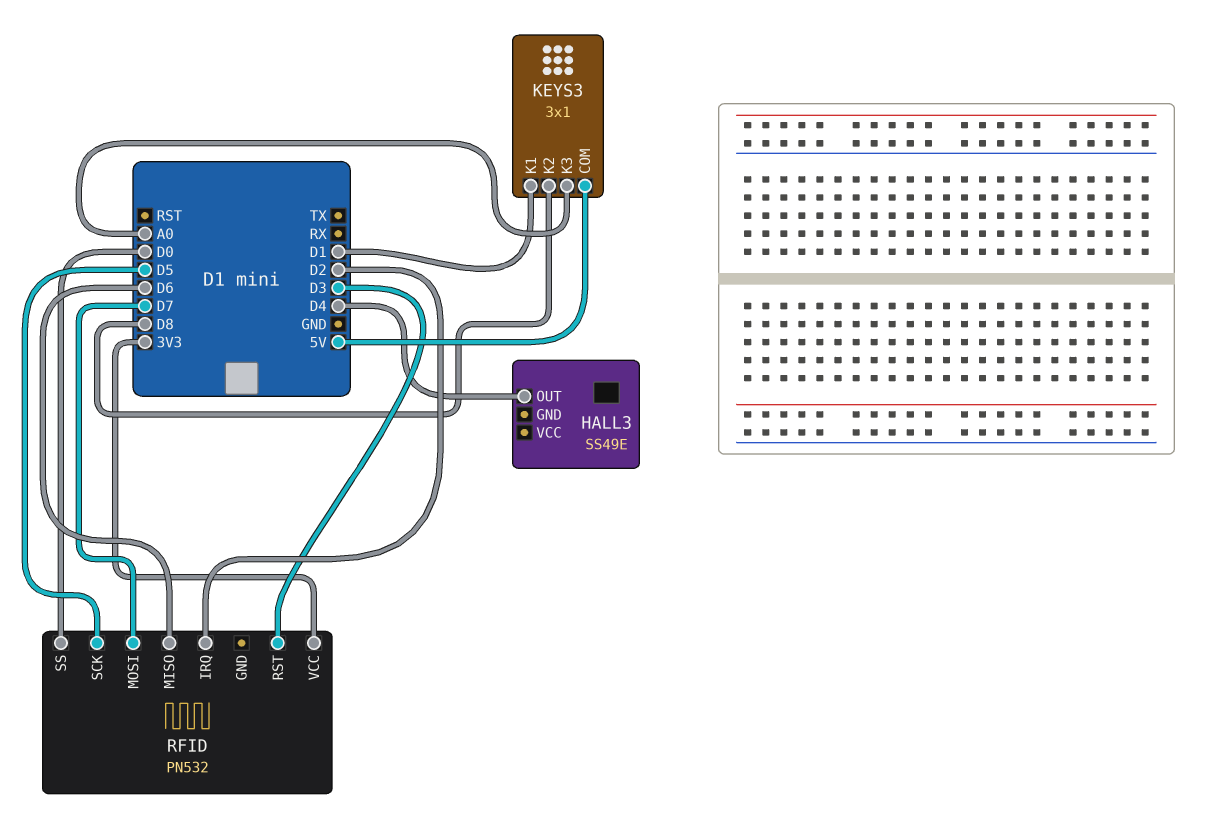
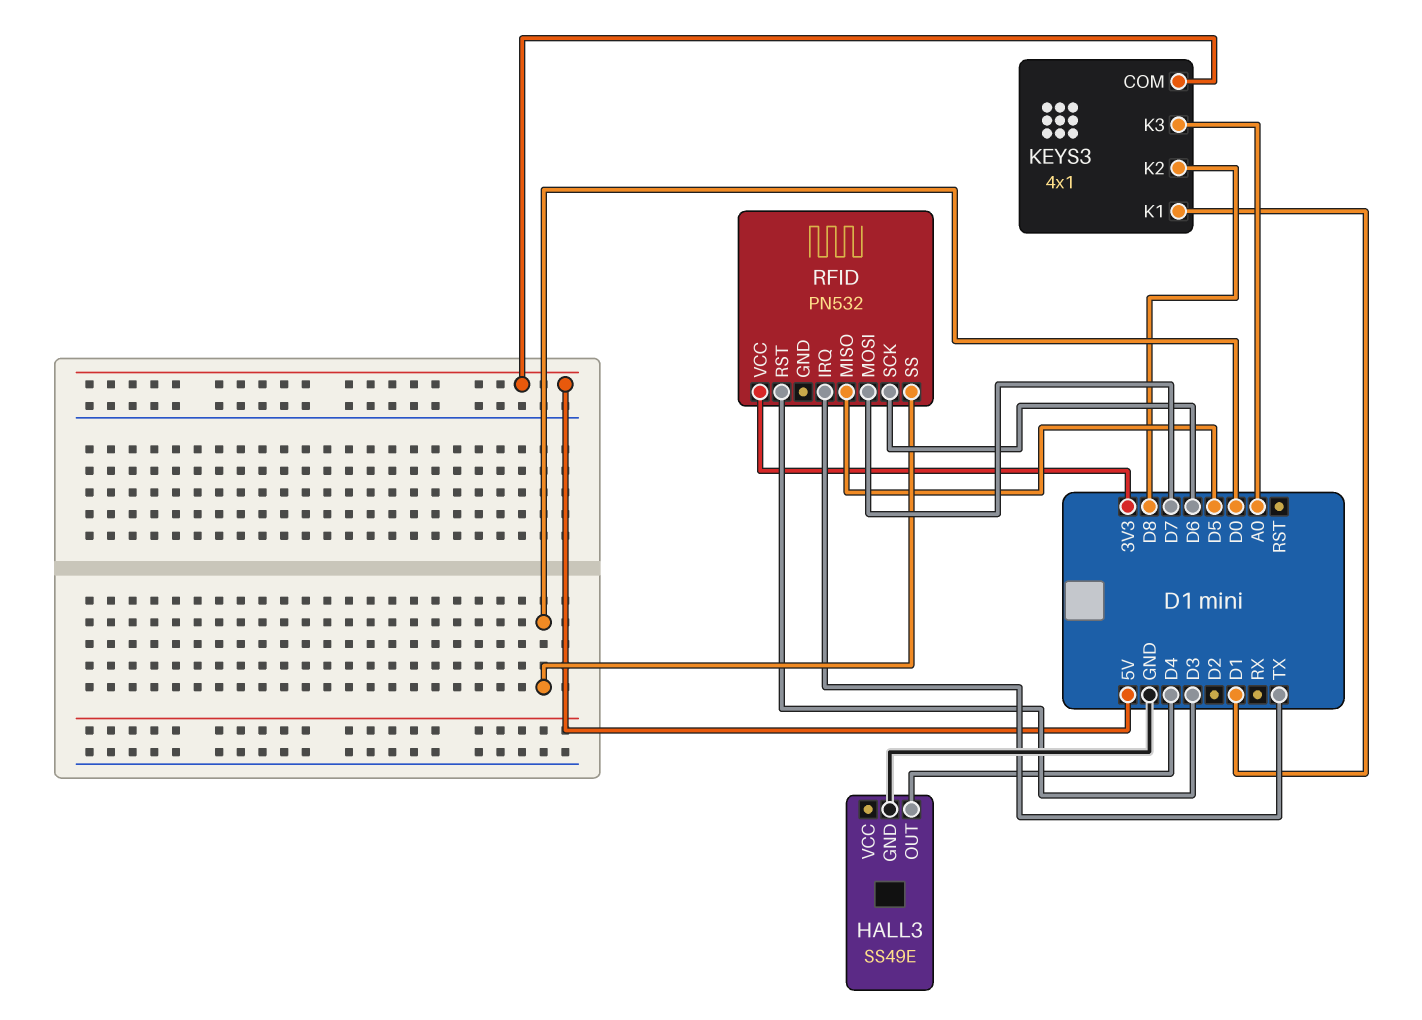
HALL3 pin GND: none -> GND
KEYS3: 3x1 -> 4x1
RFID pin IRQ: D2 -> TX
RFID pin MISO: D6 -> D5
RFID pin SCK: D5 -> D6

